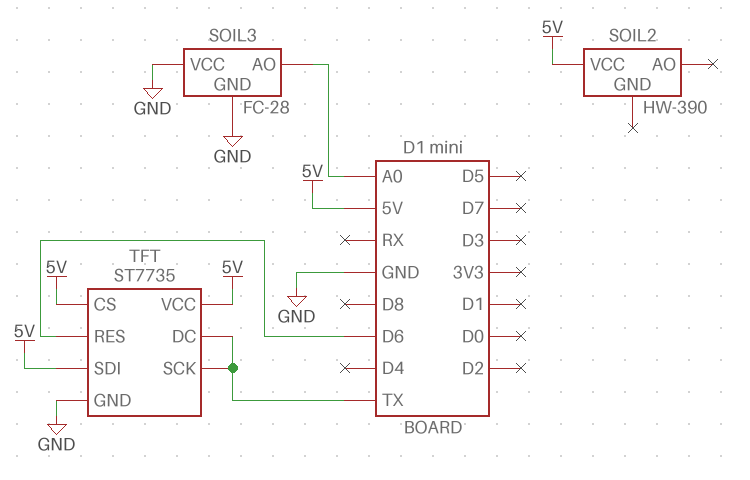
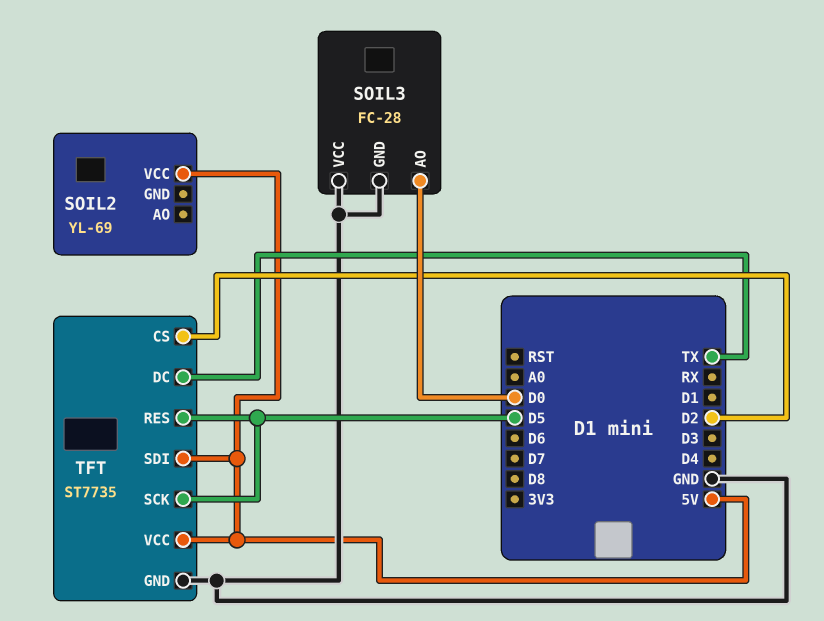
SOIL2: HW-390 -> YL-69
SOIL3 pin AO: A0 -> D0
TFT pin CS: 5V -> D2
TFT pin RES: D6 -> D5
TFT pin SCK: TX -> D5

